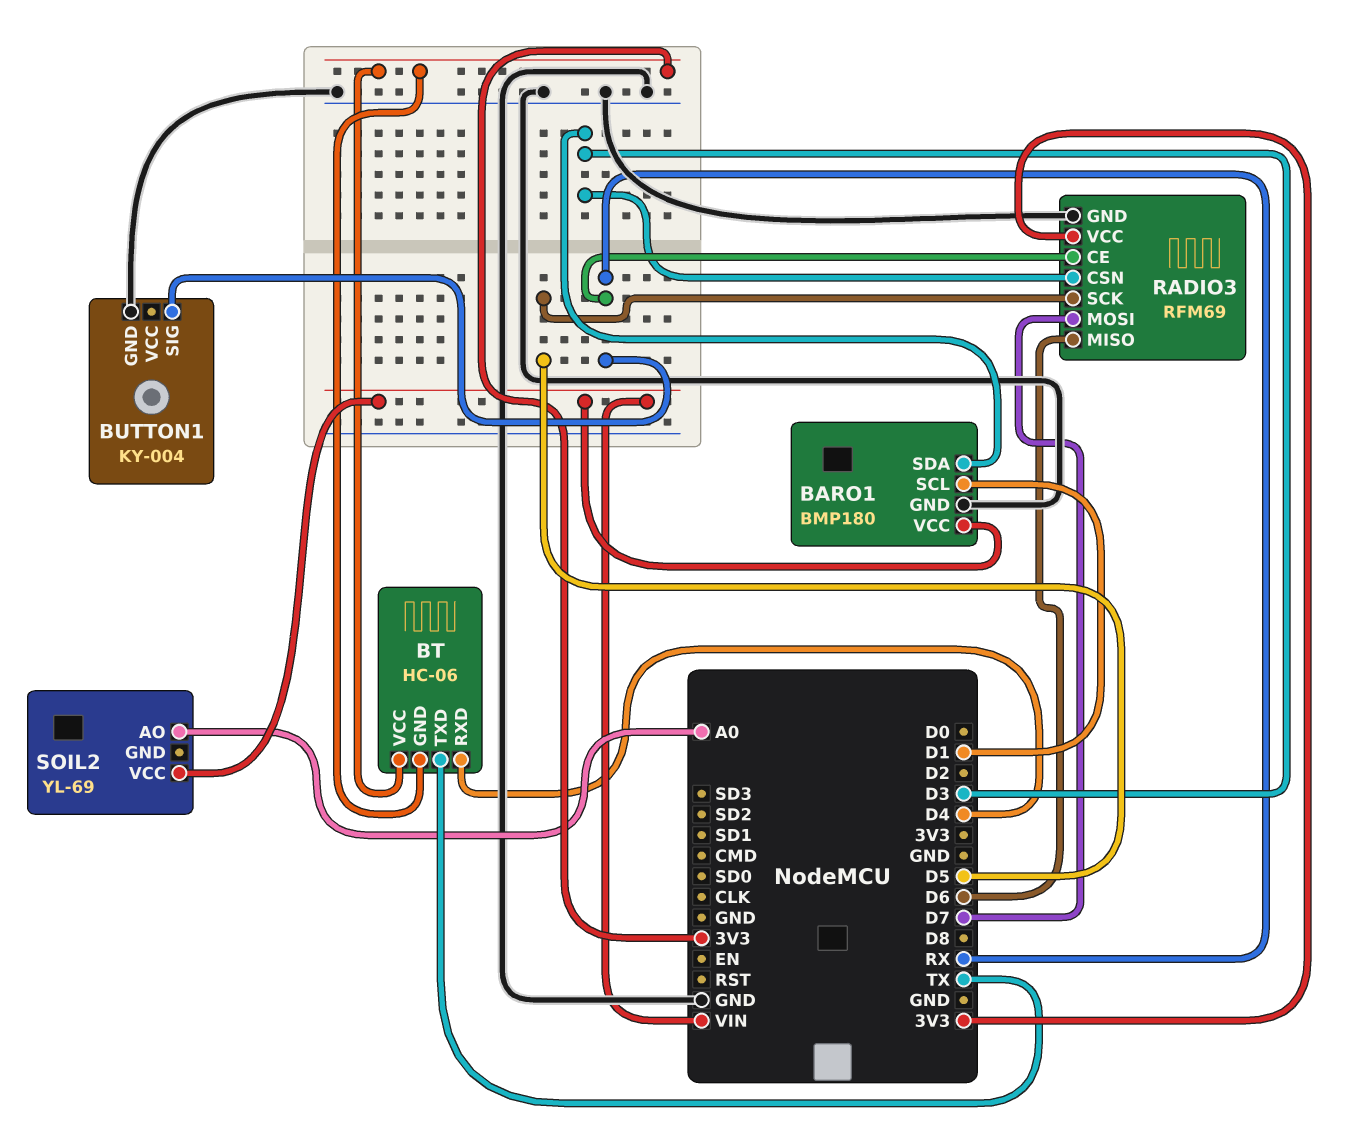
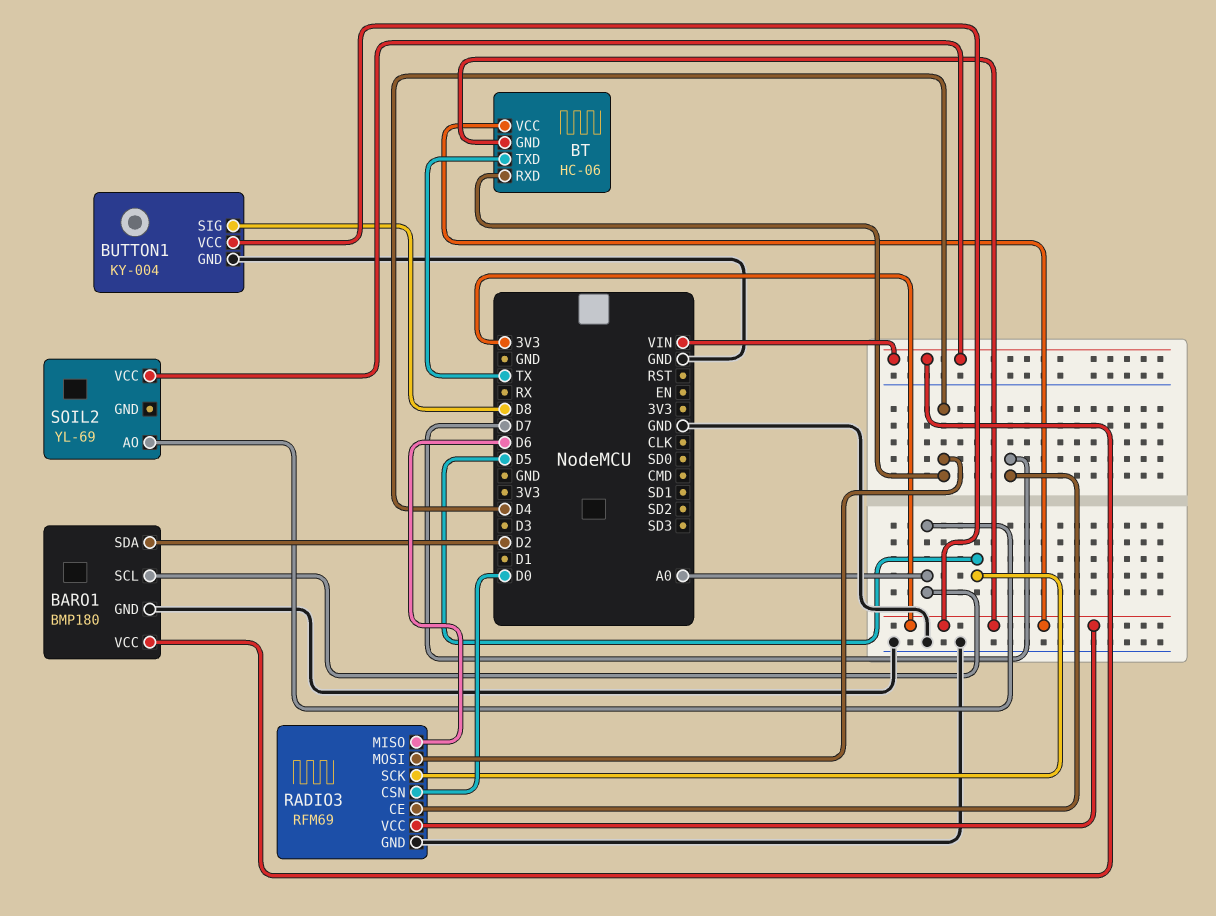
BARO1 pin SCL: D1 -> A0
BARO1 pin SDA: D3 -> D2
BUTTON1 pin SIG: RX -> D8
BUTTON1 pin VCC: none -> 3V3
RADIO3 pin CE: RX -> D7
RADIO3 pin CSN: D3 -> D0
RADIO3 pin MOSI: D7 -> D4

